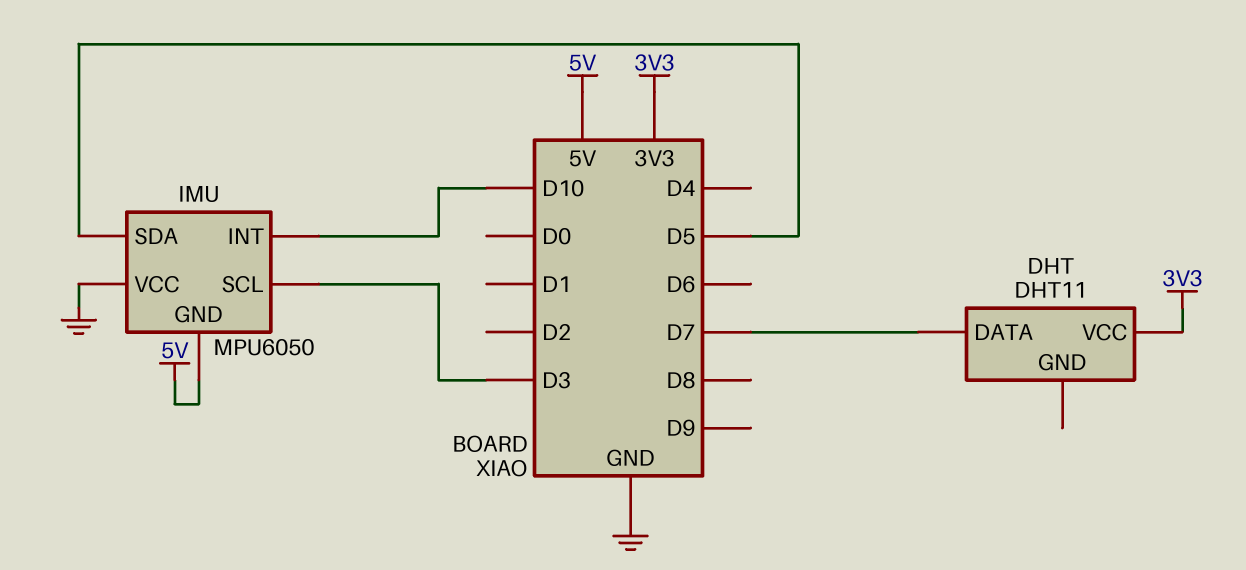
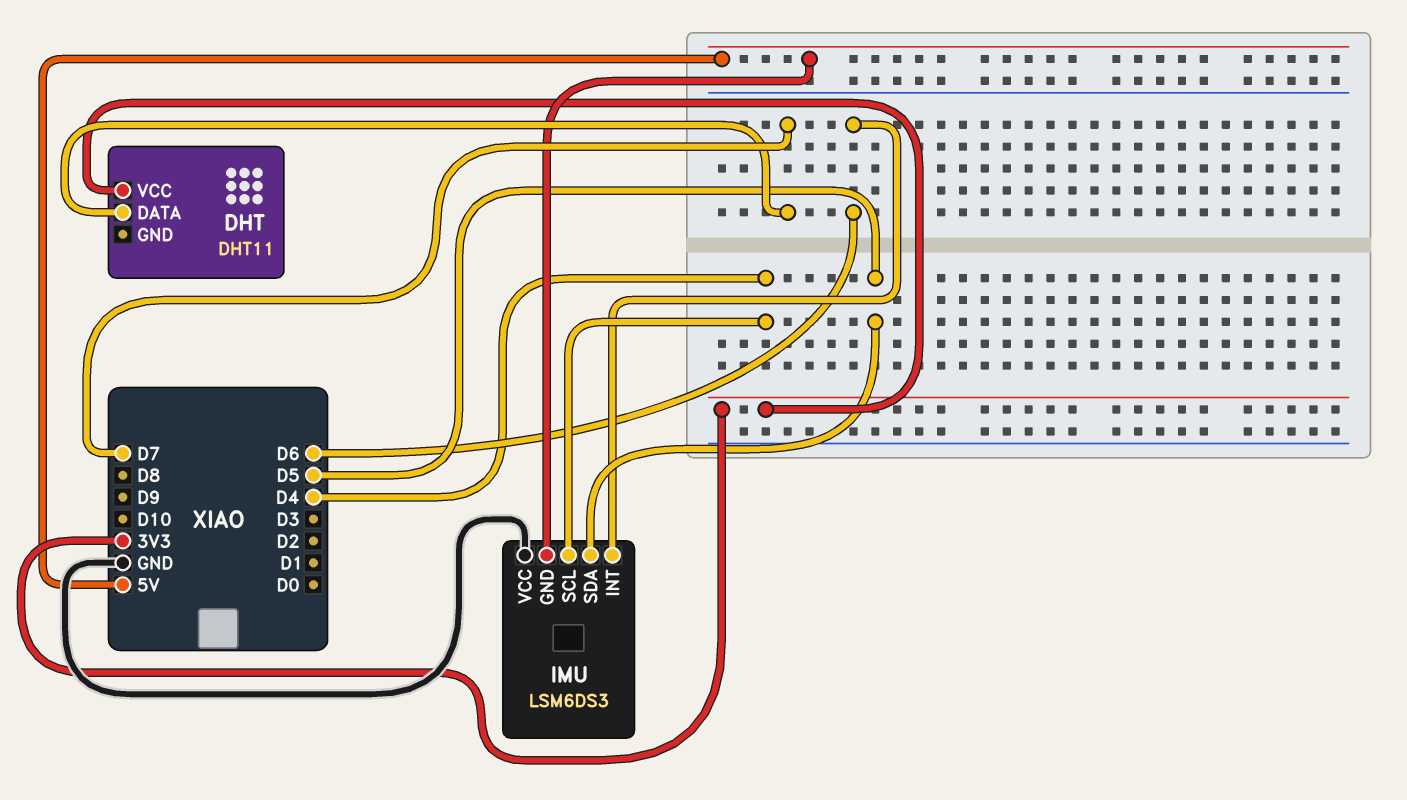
IMU: MPU6050 -> LSM6DS3
IMU pin INT: D10 -> D6
IMU pin SCL: D3 -> D4

